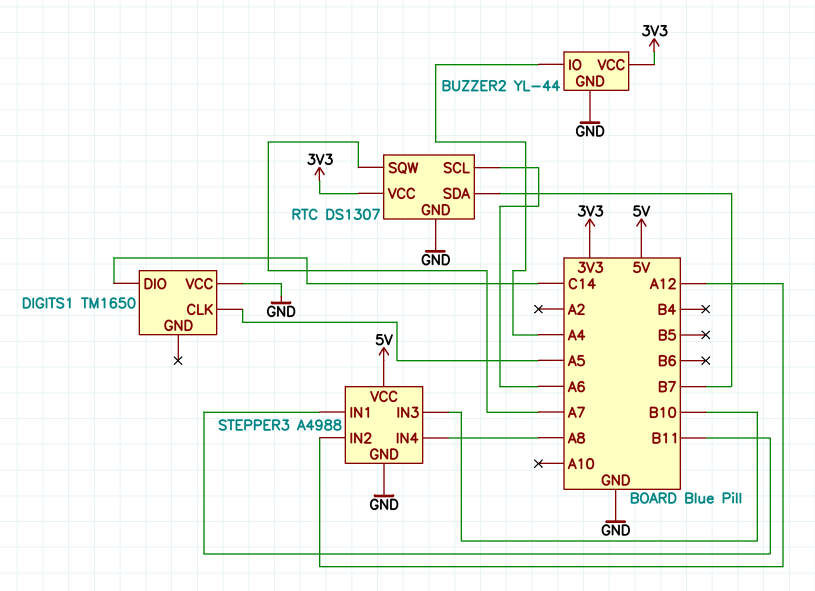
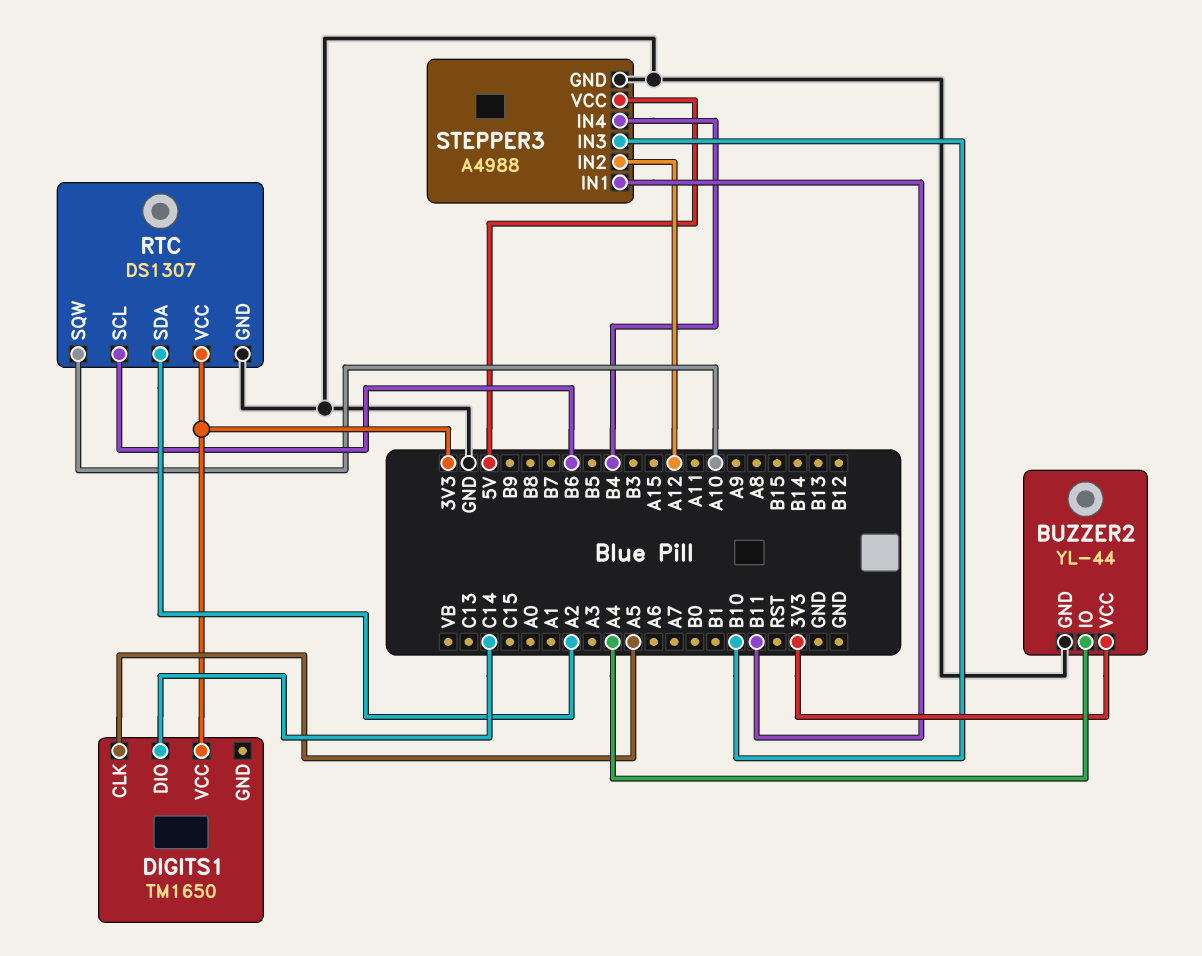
DIGITS1 pin VCC: GND -> 3V3
RTC pin SCL: A6 -> B6
RTC pin SDA: B7 -> A2
RTC pin SQW: A7 -> A10
STEPPER3 pin IN4: A8 -> B4

